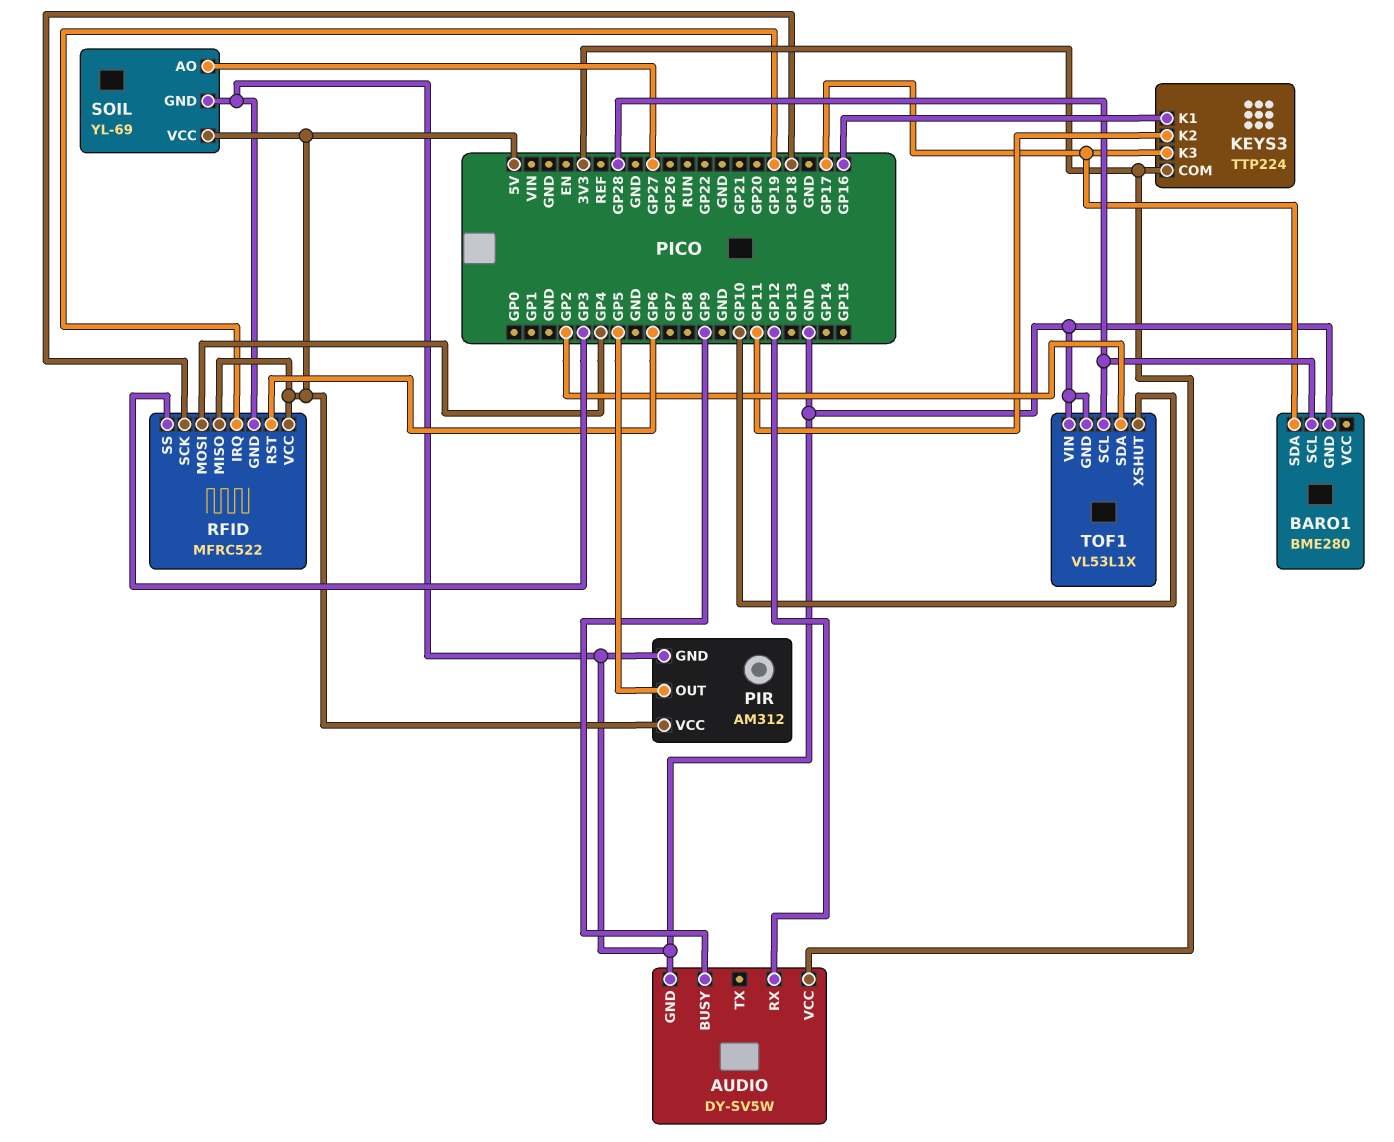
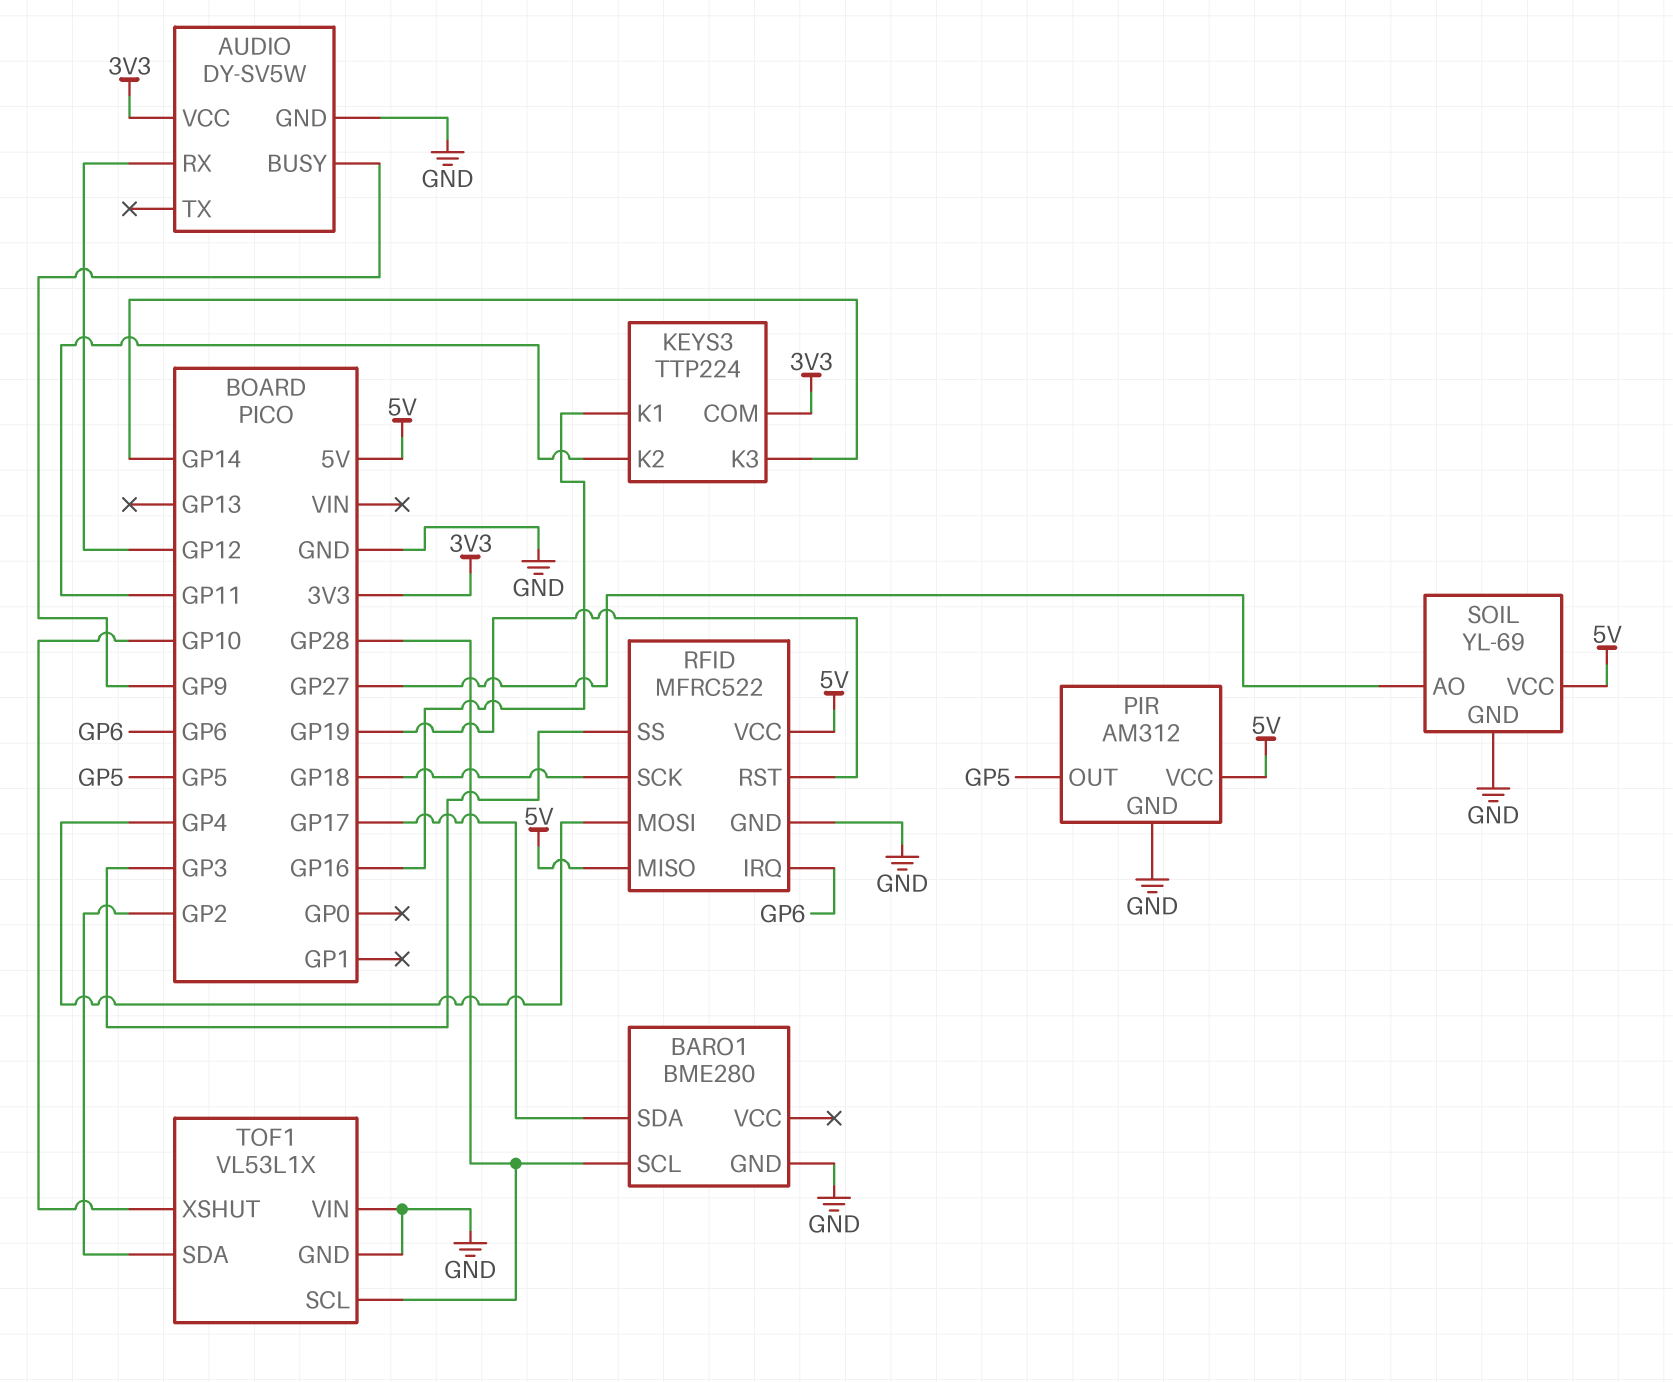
KEYS3 pin K3: GP17 -> GP14
RFID pin IRQ: GP19 -> GP6
RFID pin RST: GP6 -> GP19

